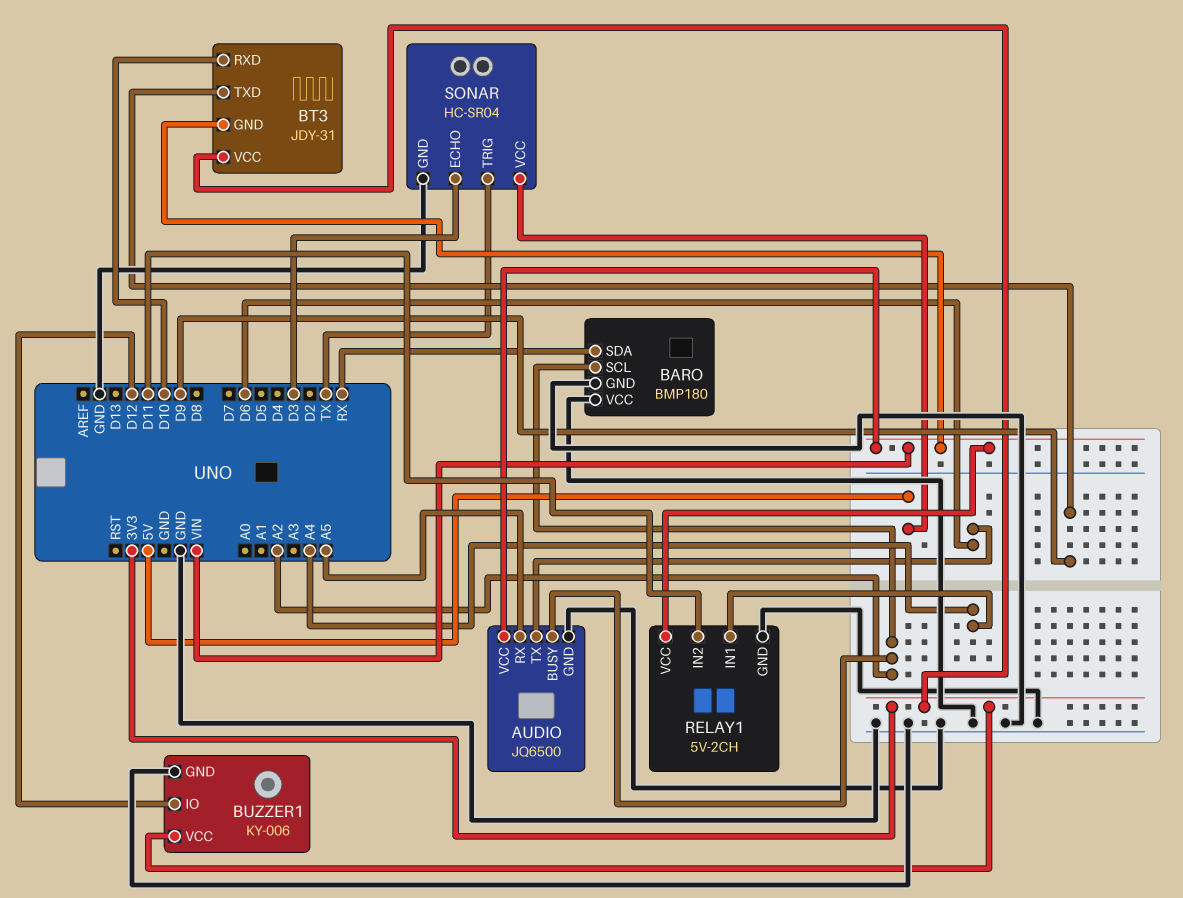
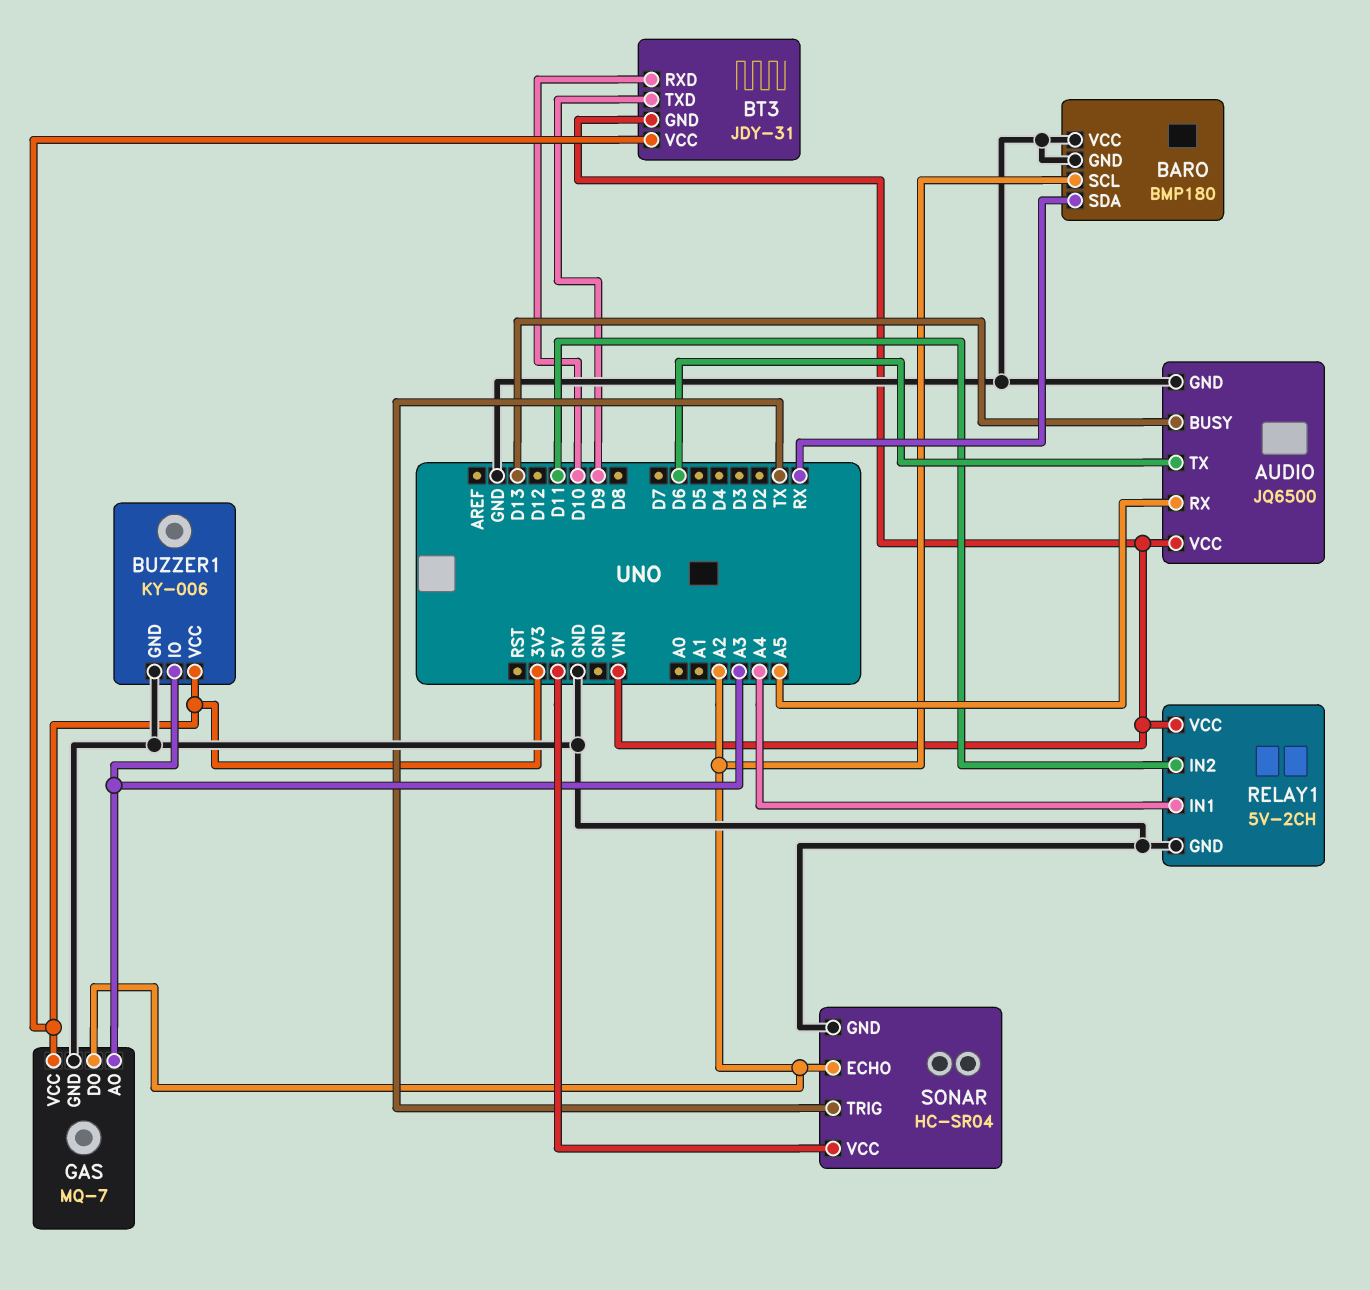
AUDIO pin BUSY: A2 -> D13
BUZZER1 pin IO: D12 -> A3
GAS: none -> MQ-7
GAS pin AO: none -> A3
GAS pin DO: none -> A2
GAS pin GND: none -> GND
GAS pin VCC: none -> 3V3
SONAR pin ECHO: D3 -> A2

